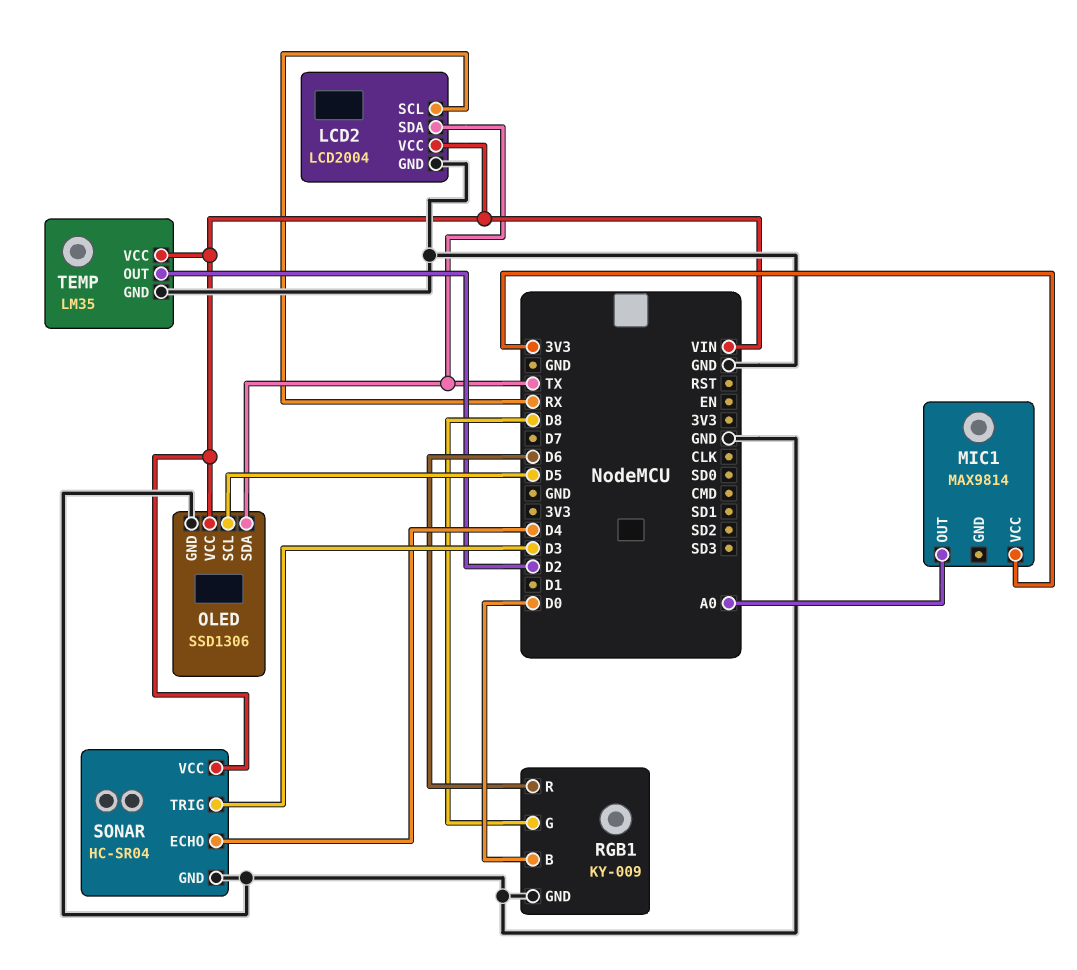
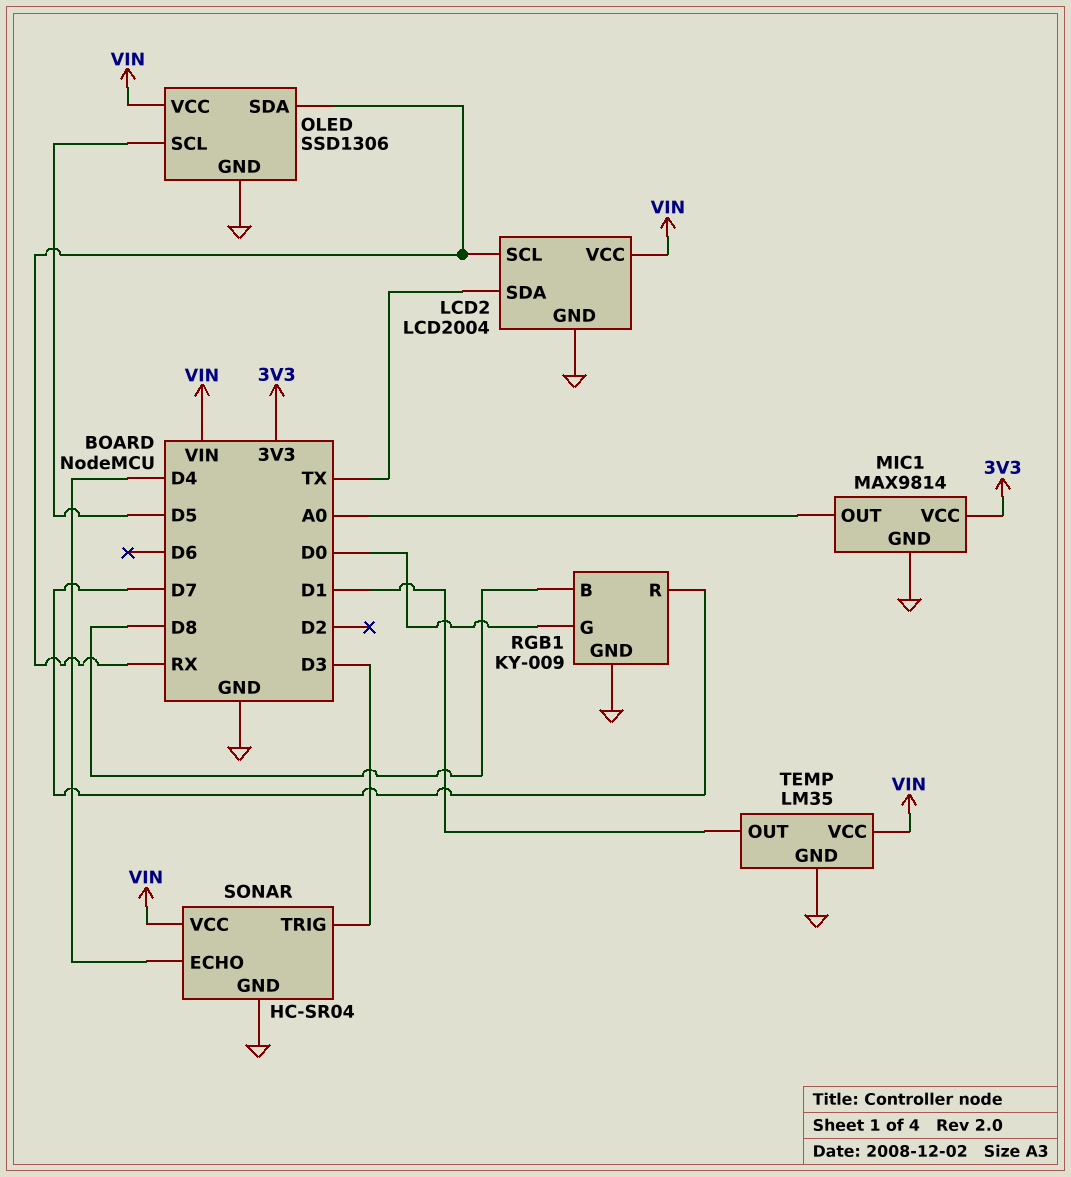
MIC1 pin GND: none -> GND
OLED pin SDA: TX -> RX
RGB1 pin B: D0 -> D8
RGB1 pin G: D8 -> D0
RGB1 pin R: D6 -> D7
TEMP pin OUT: D2 -> D1

